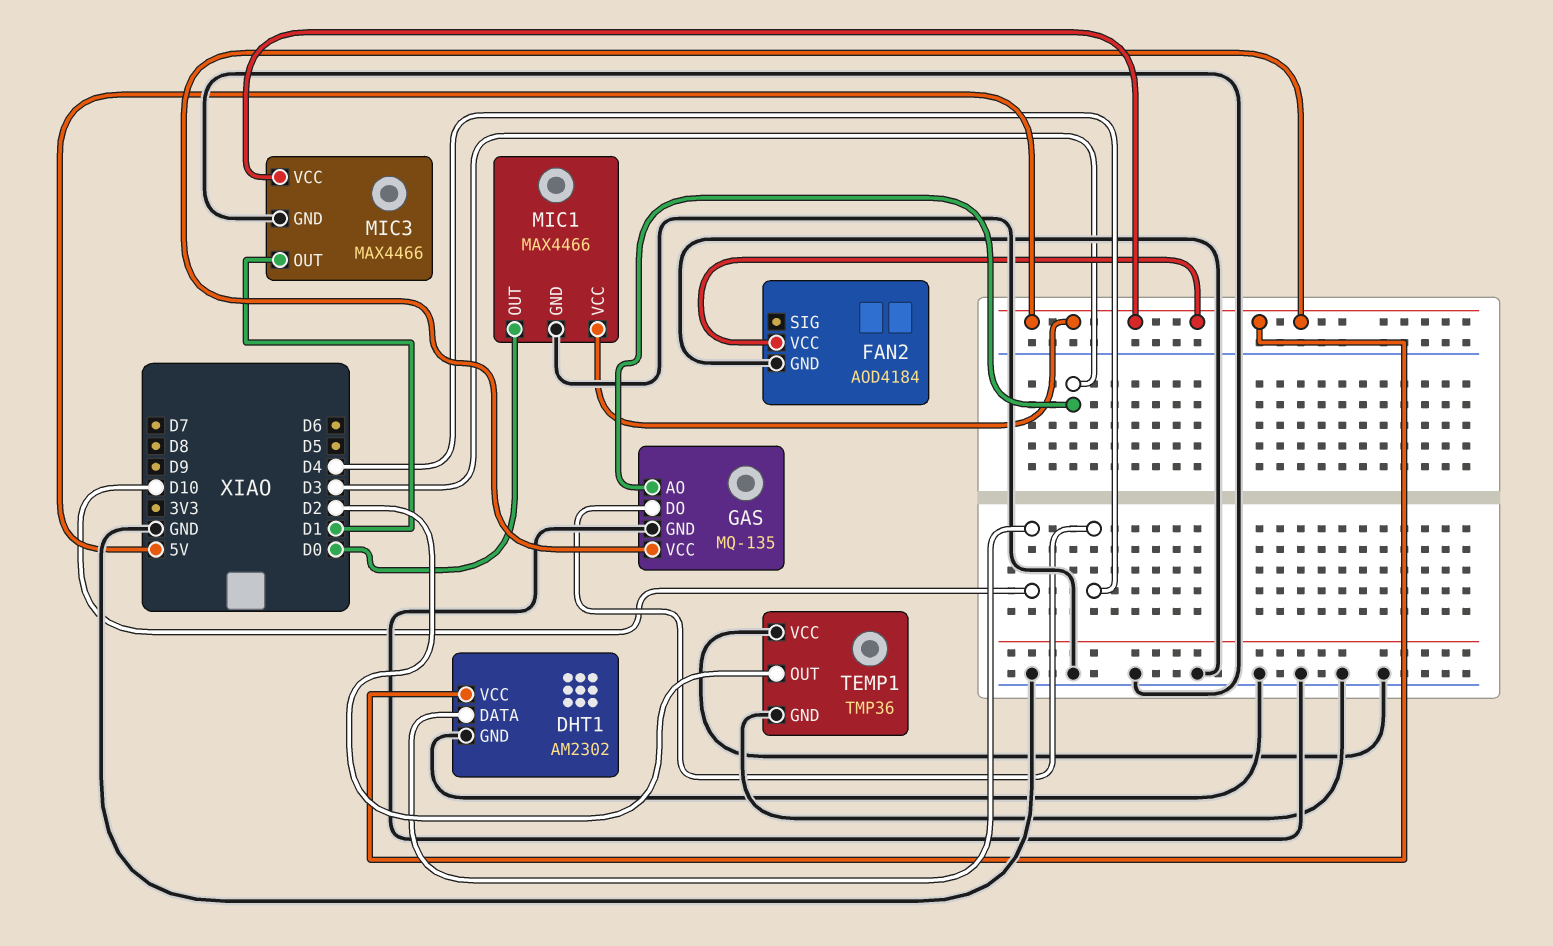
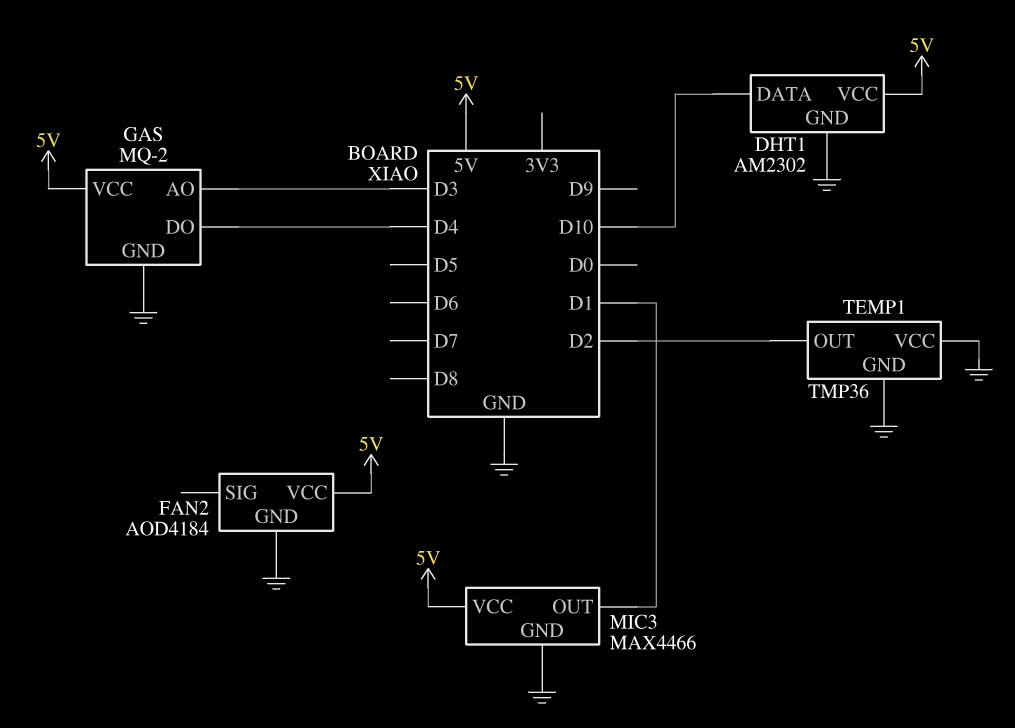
GAS: MQ-135 -> MQ-2
MIC1: MAX4466 -> none
MIC1 pin GND: GND -> none
MIC1 pin OUT: D0 -> none
MIC1 pin VCC: 5V -> none

